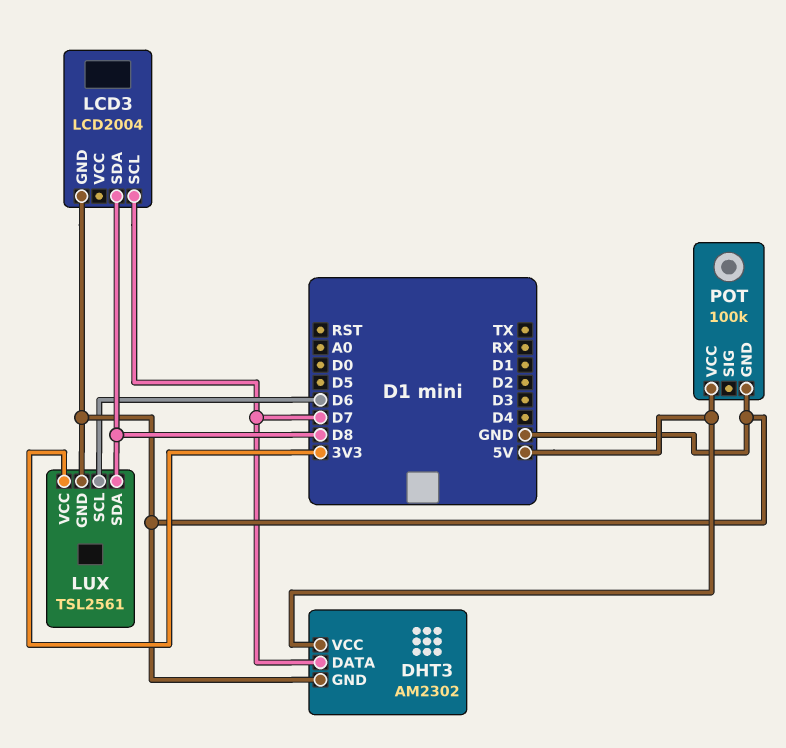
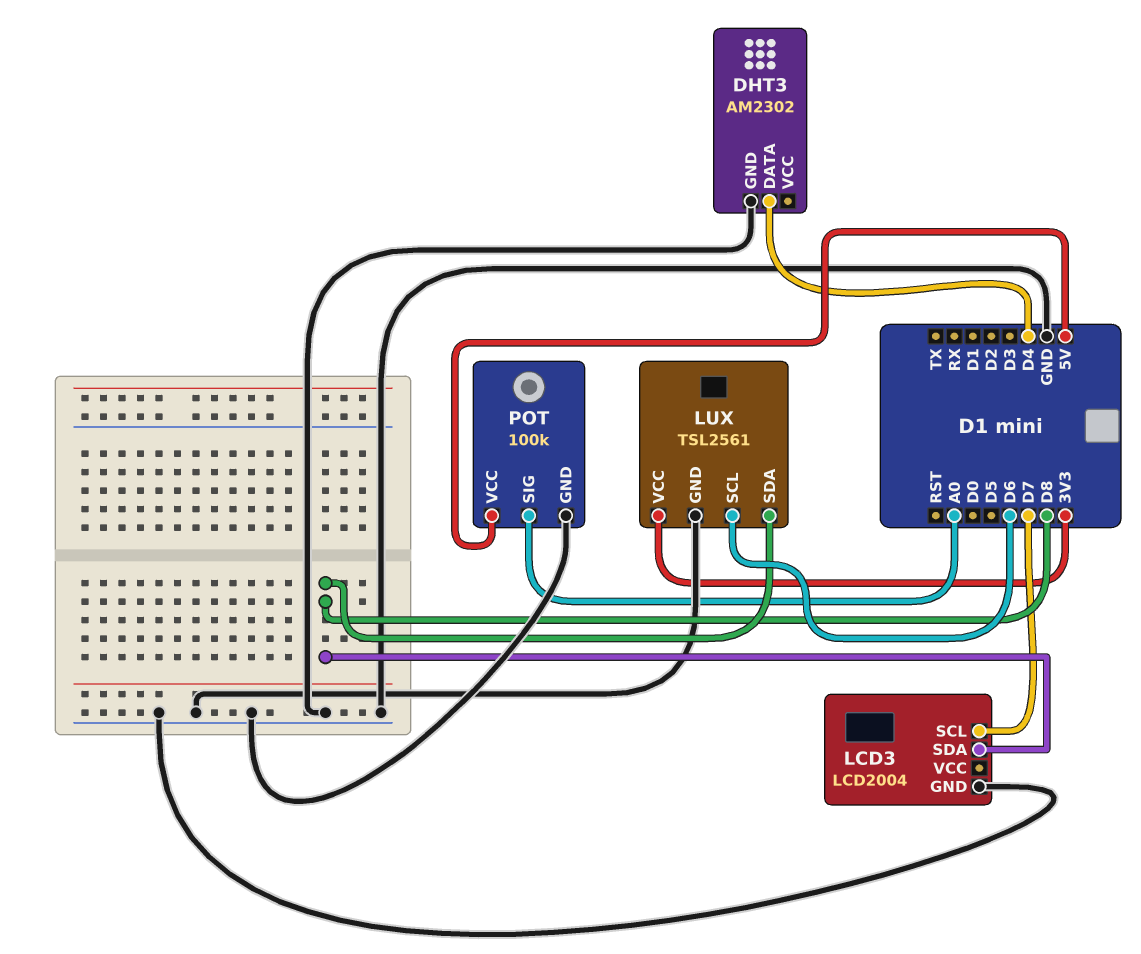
DHT3 pin DATA: D7 -> D4
DHT3 pin VCC: 5V -> none
POT pin SIG: none -> A0

